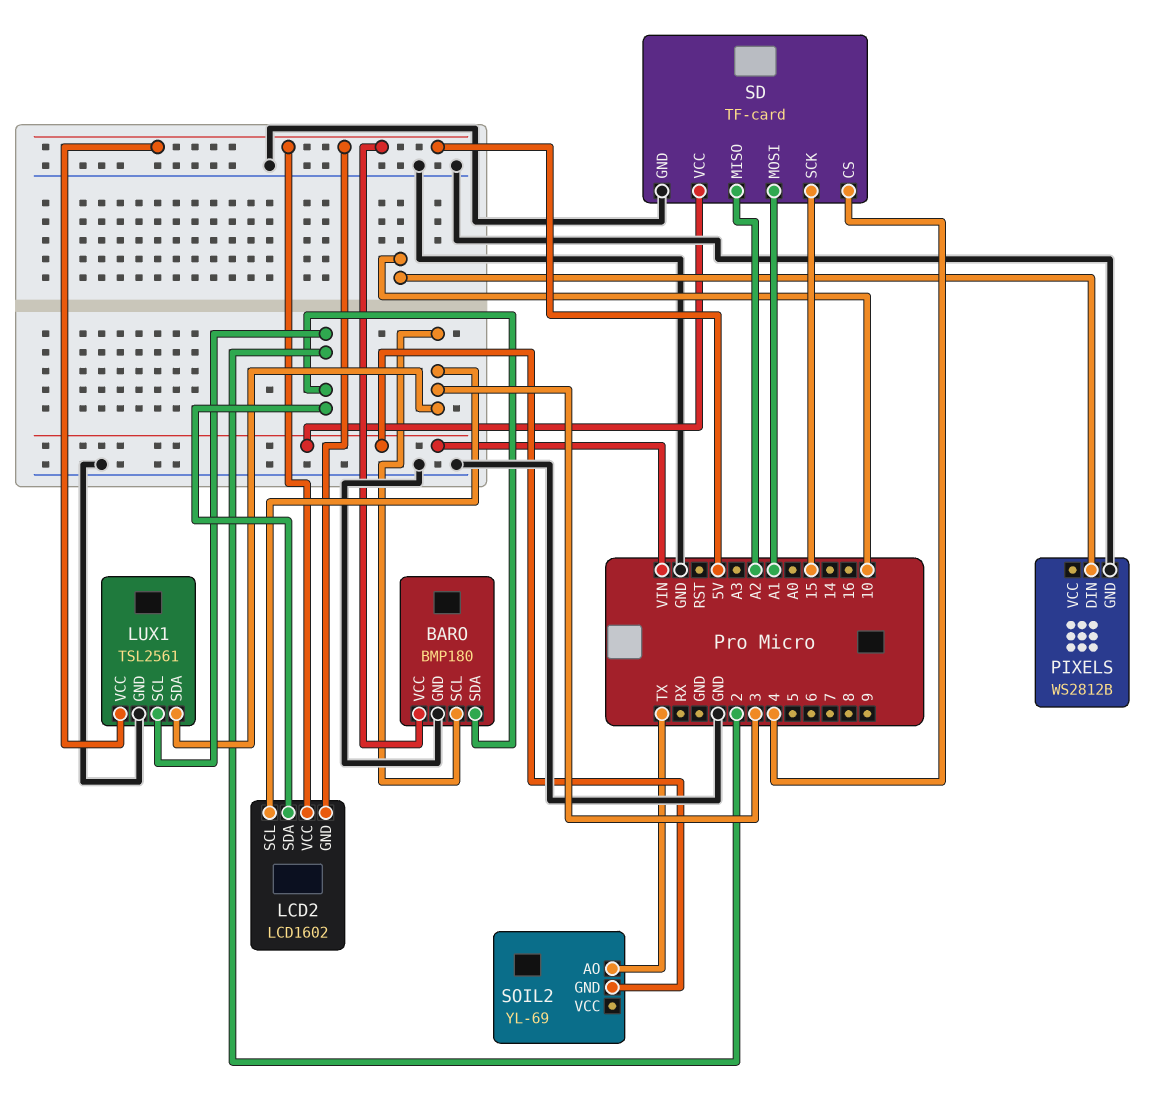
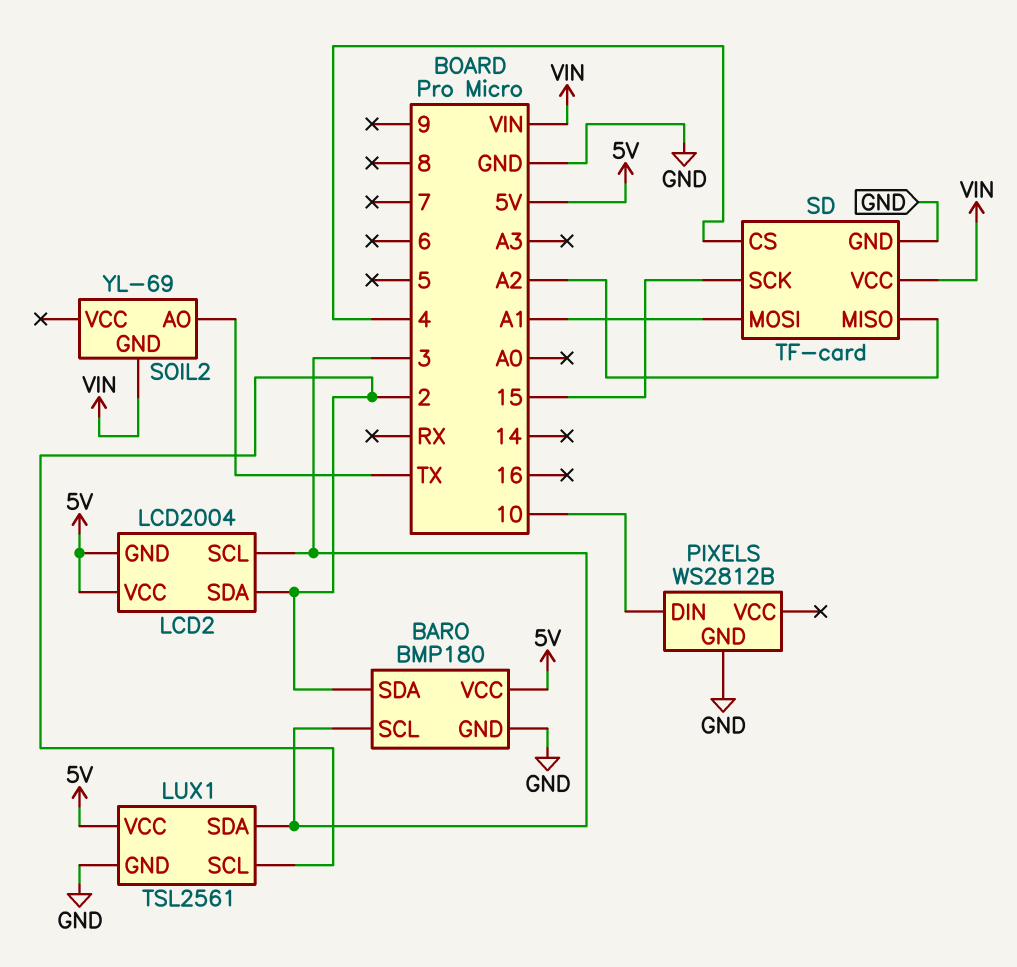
LCD2: LCD1602 -> LCD2004

